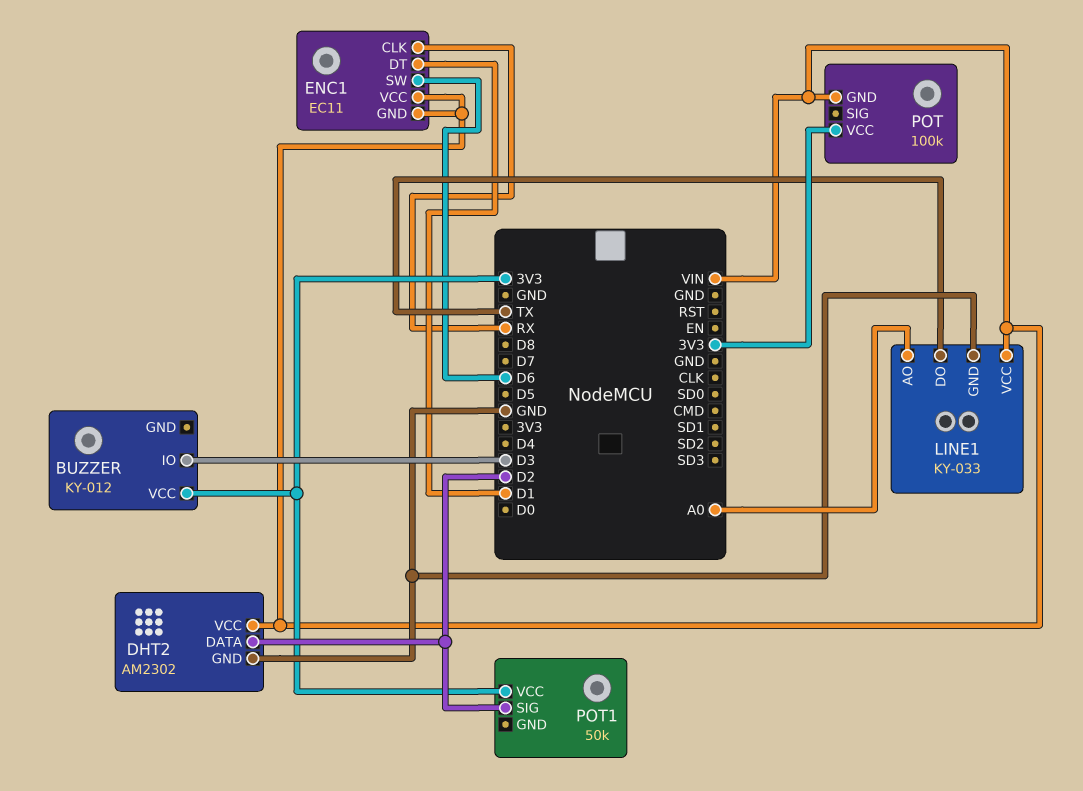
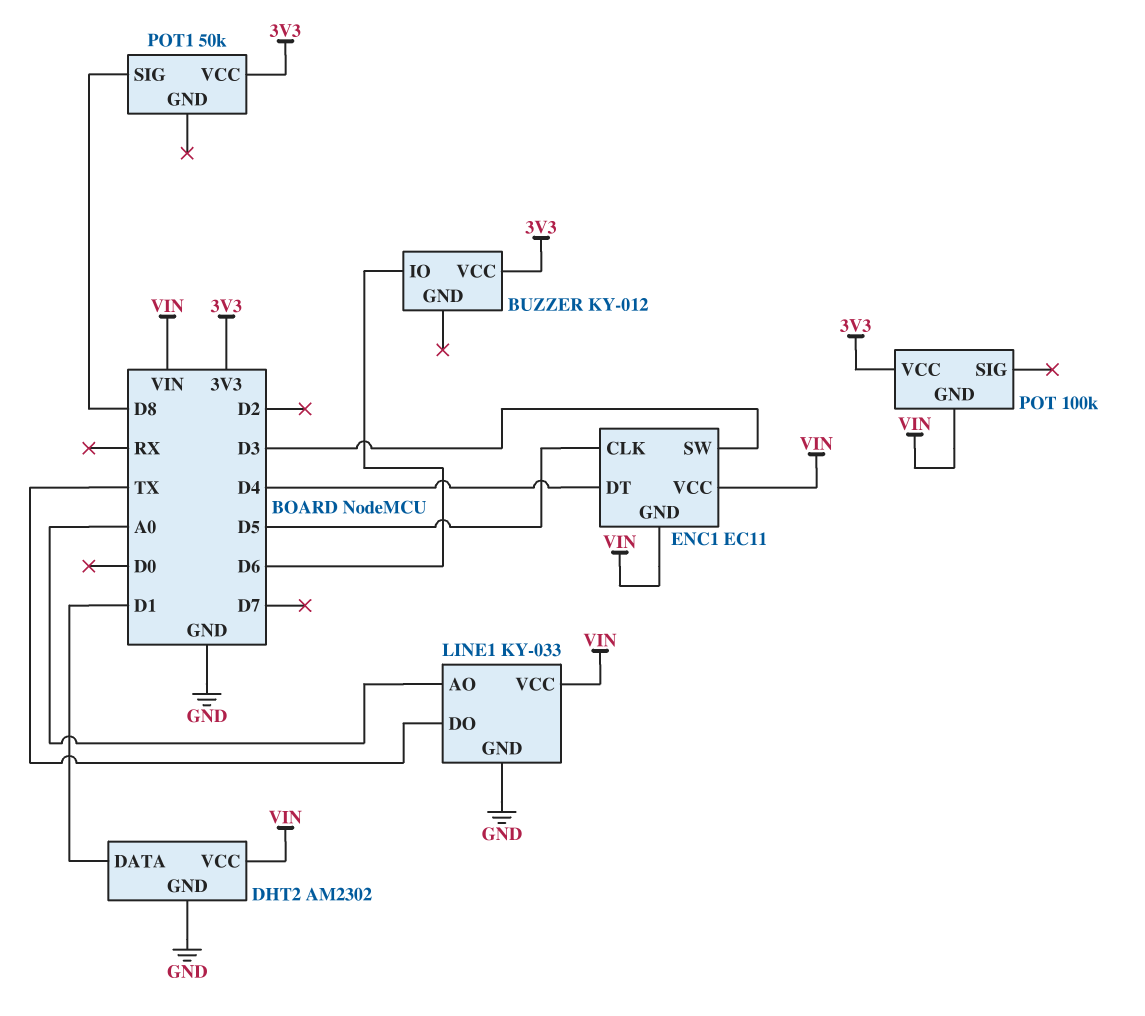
BUZZER pin IO: D3 -> D6
DHT2 pin DATA: D2 -> D1
ENC1 pin CLK: RX -> D5
ENC1 pin DT: D1 -> D4
ENC1 pin SW: D6 -> D3
POT1 pin SIG: D2 -> D8

